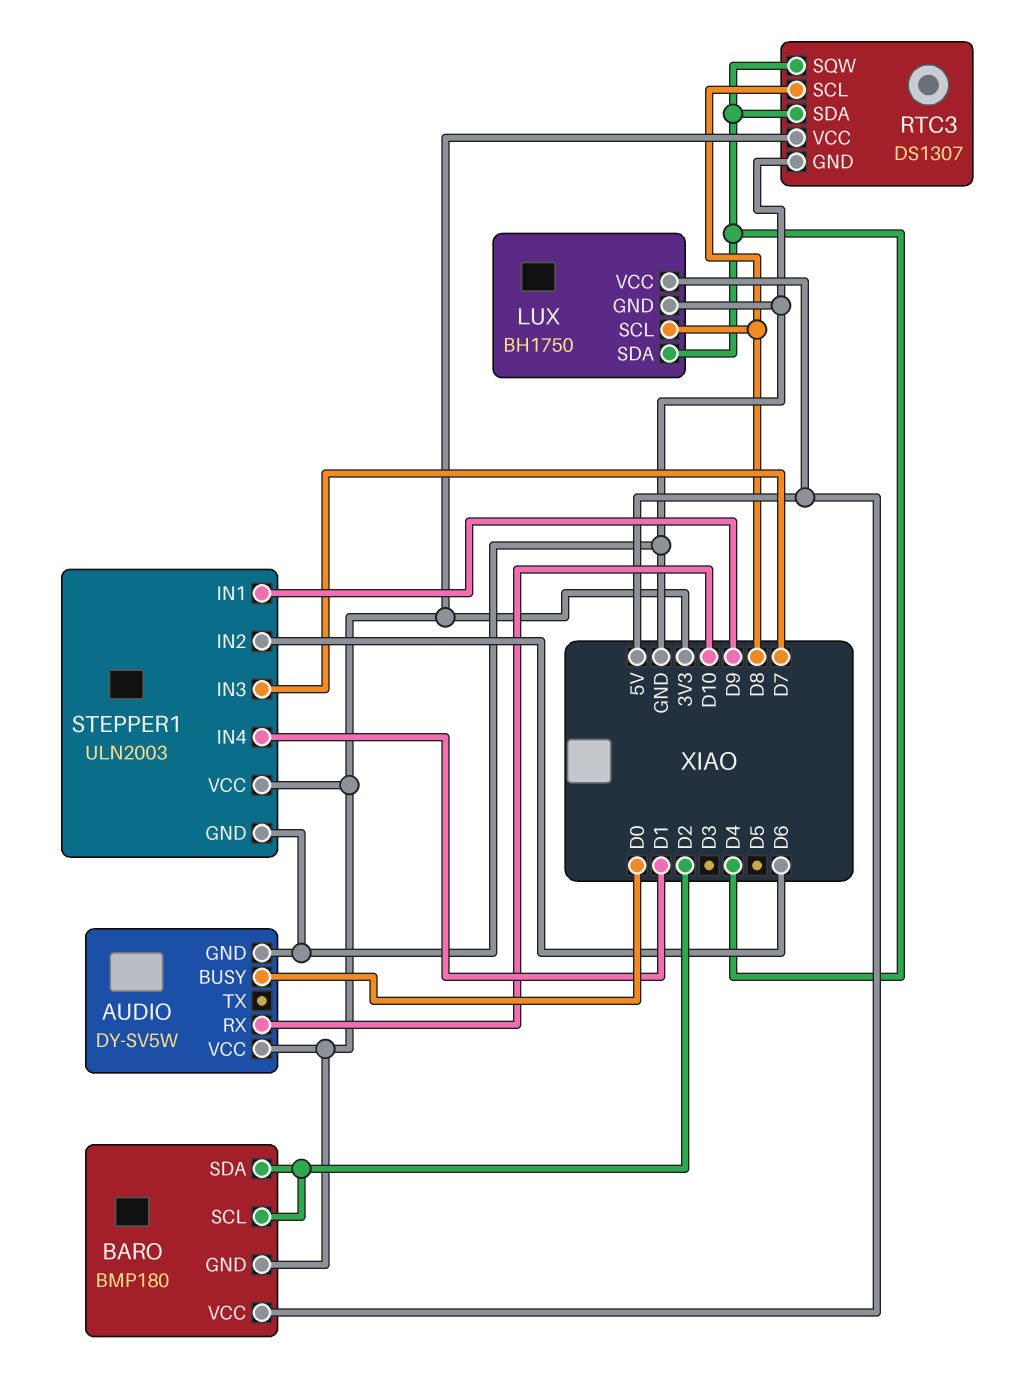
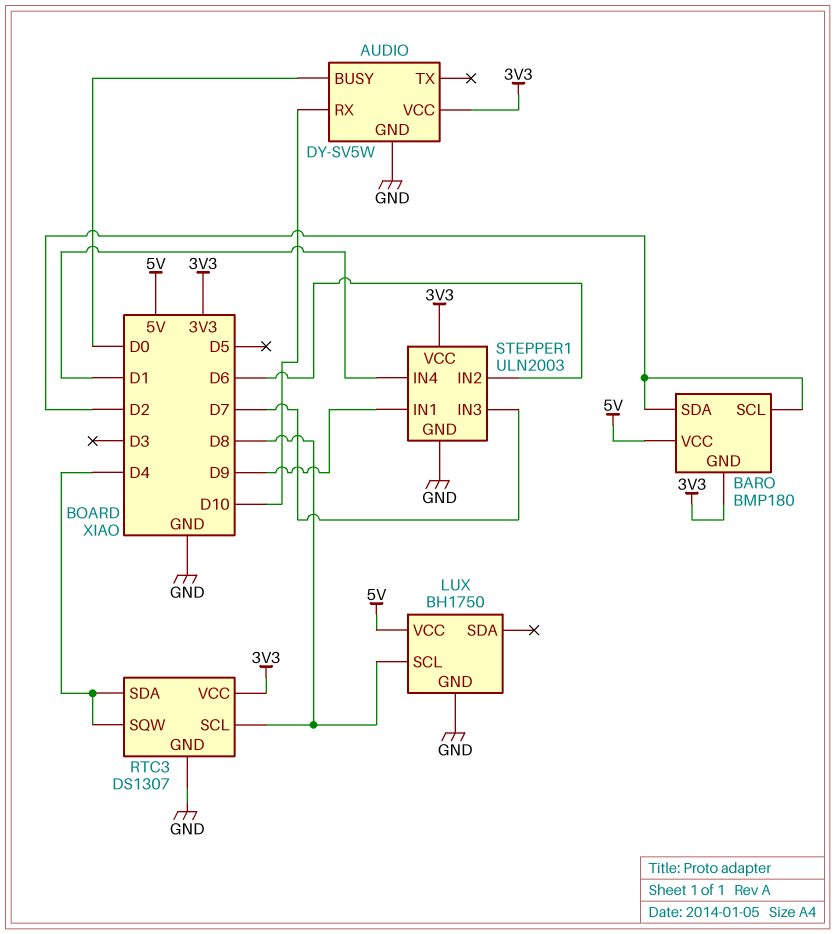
LUX pin SDA: D4 -> none

